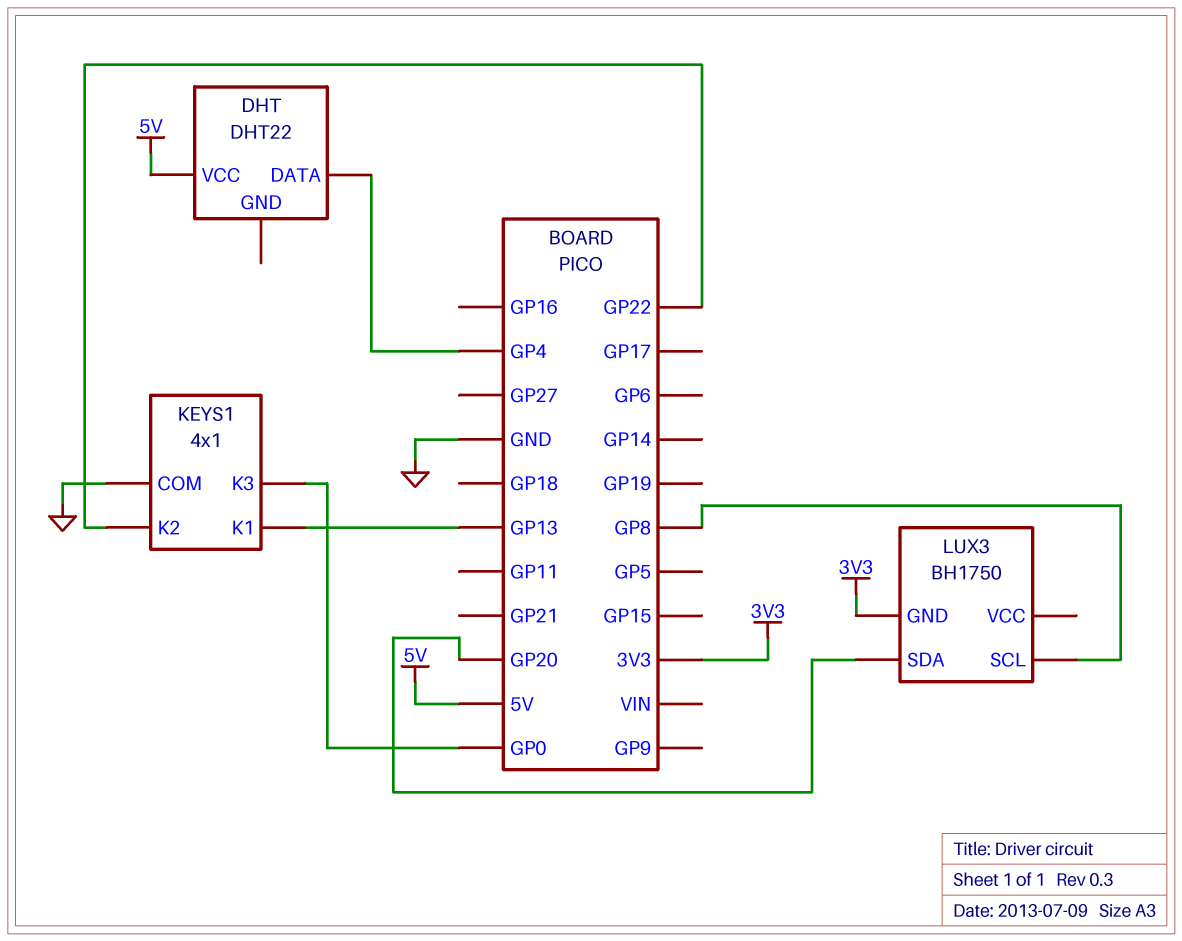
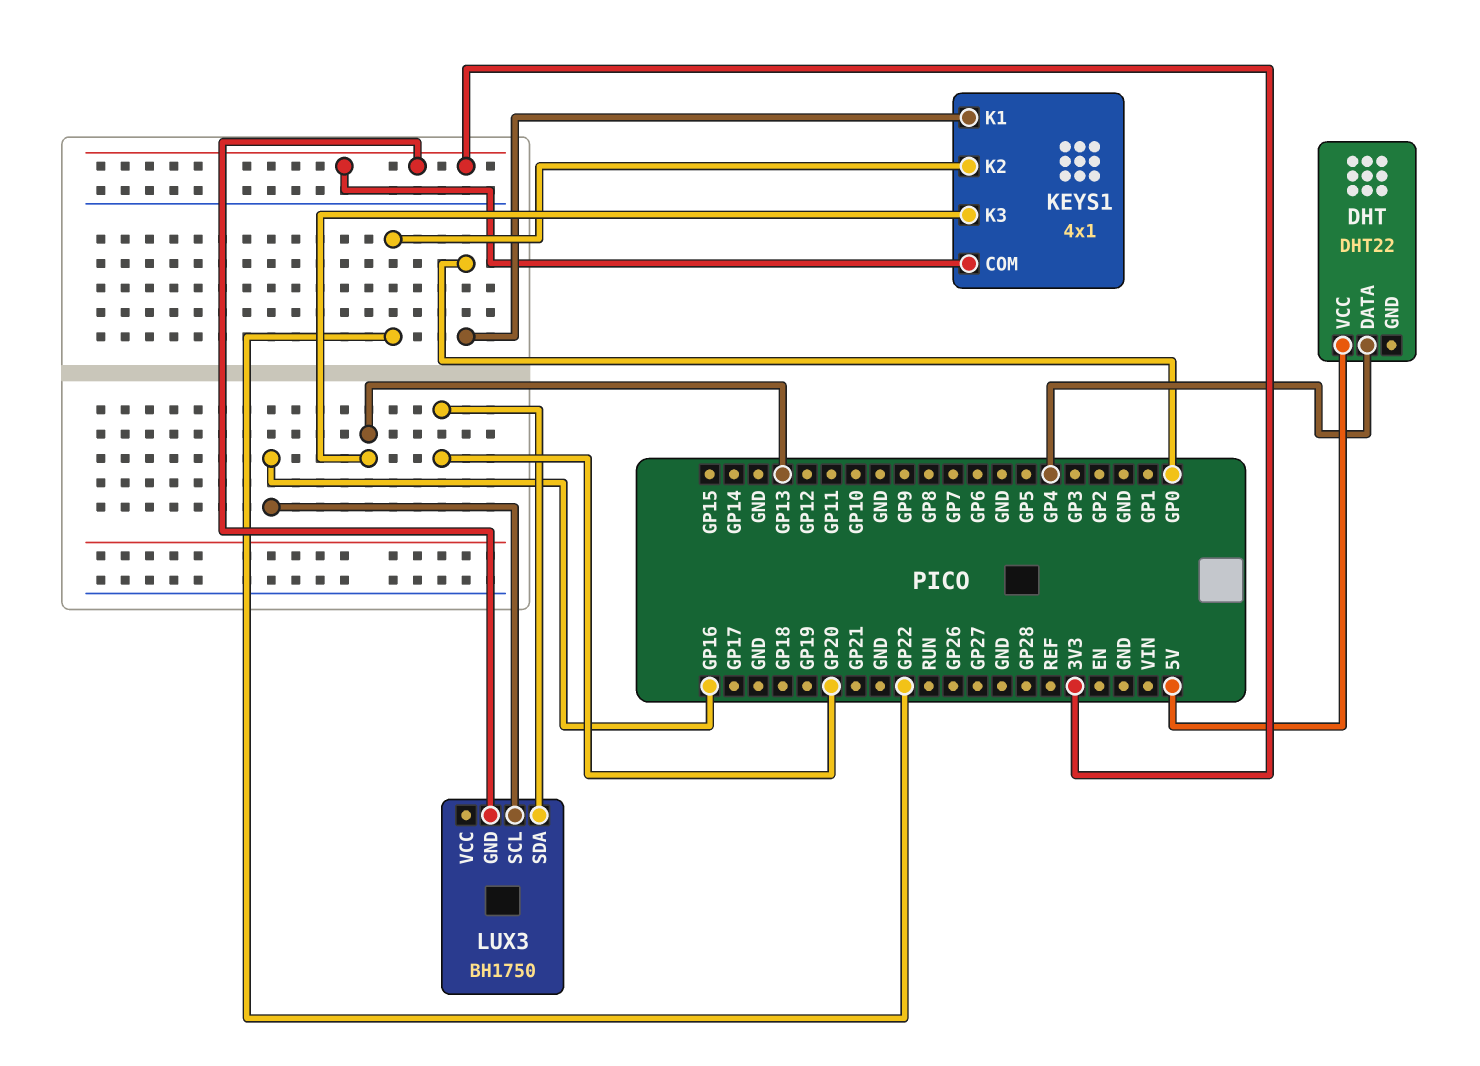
KEYS1 pin COM: GND -> 3V3
KEYS1 pin K1: GP13 -> GP0
KEYS1 pin K3: GP0 -> GP13
LUX3 pin SCL: GP8 -> GP16

